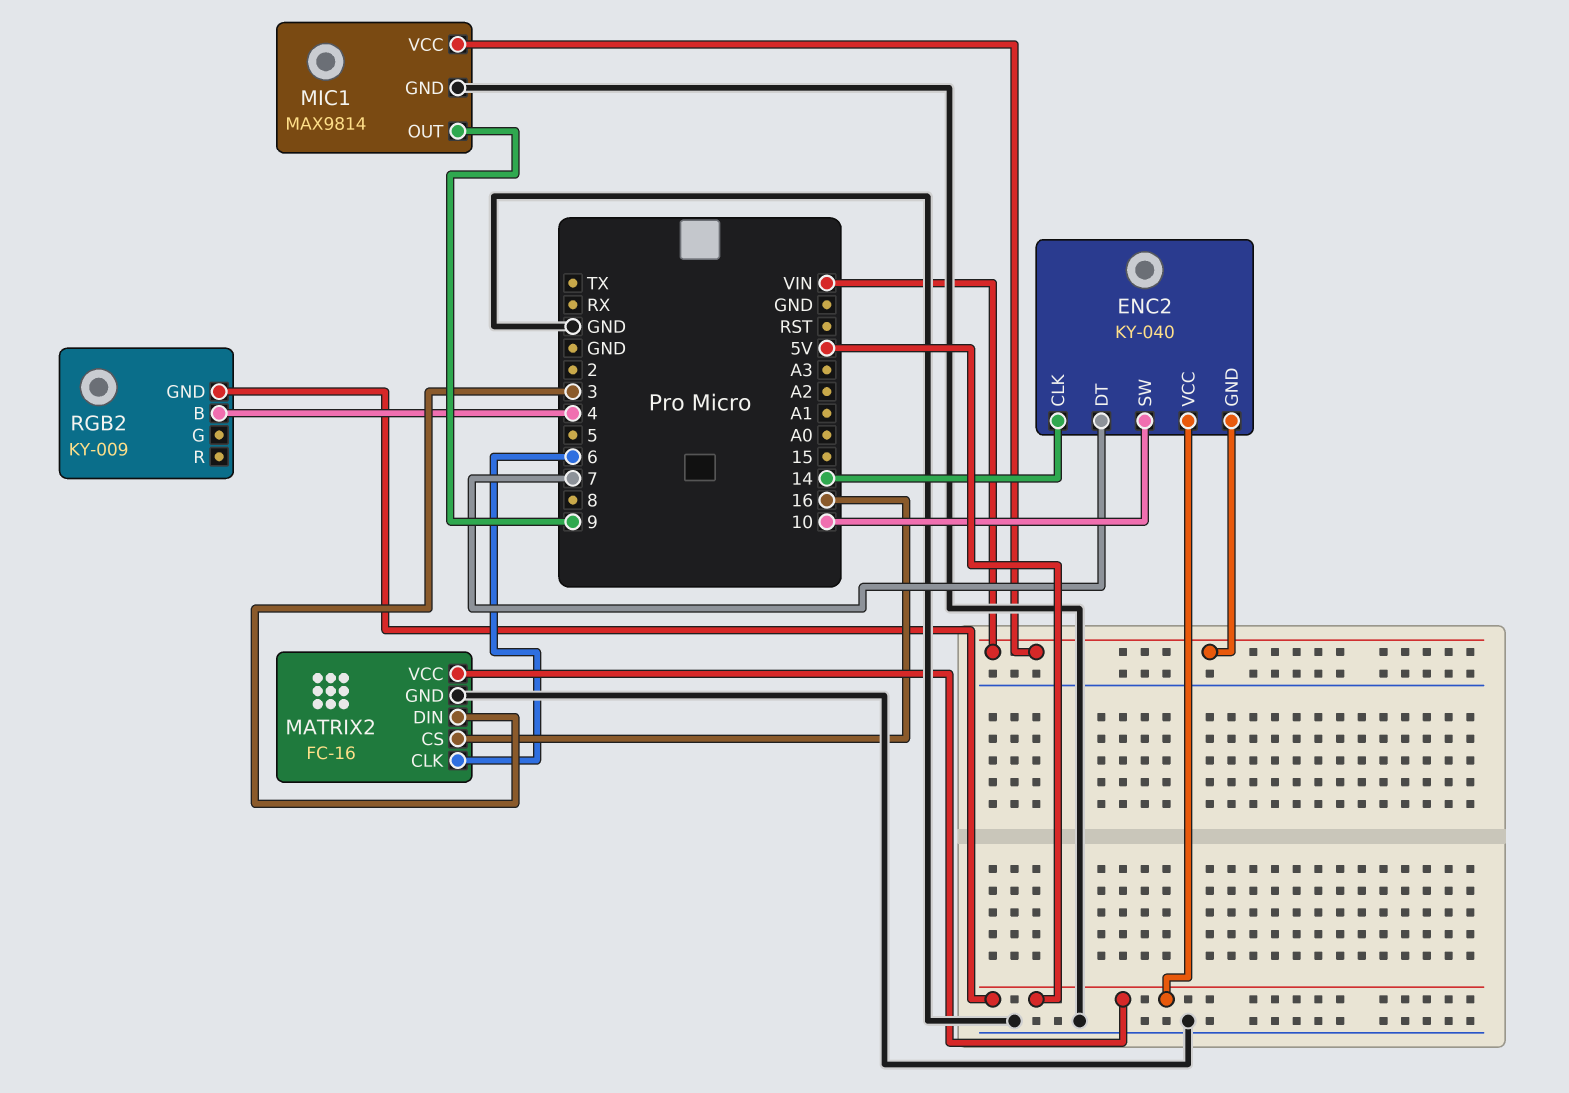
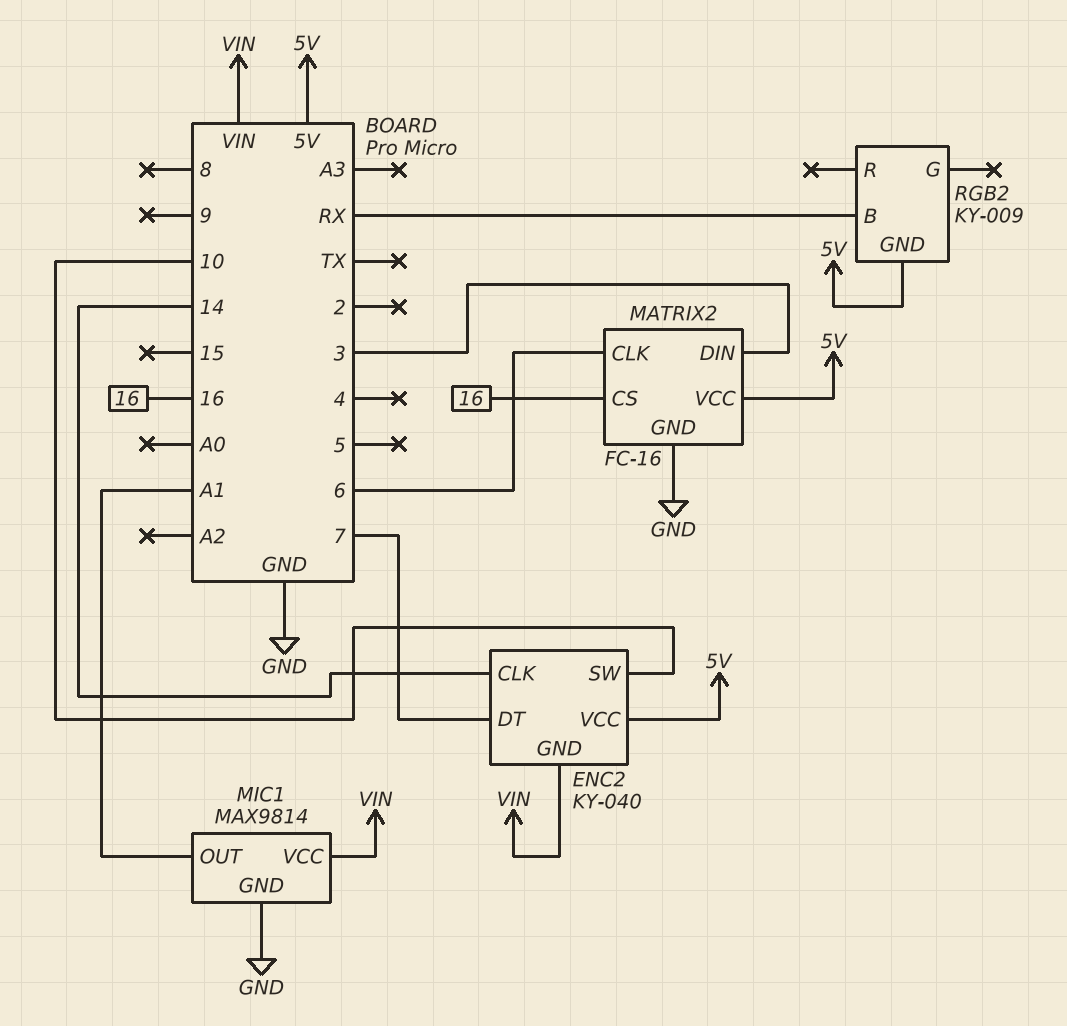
MIC1 pin OUT: 9 -> A1
RGB2 pin B: 4 -> RX

